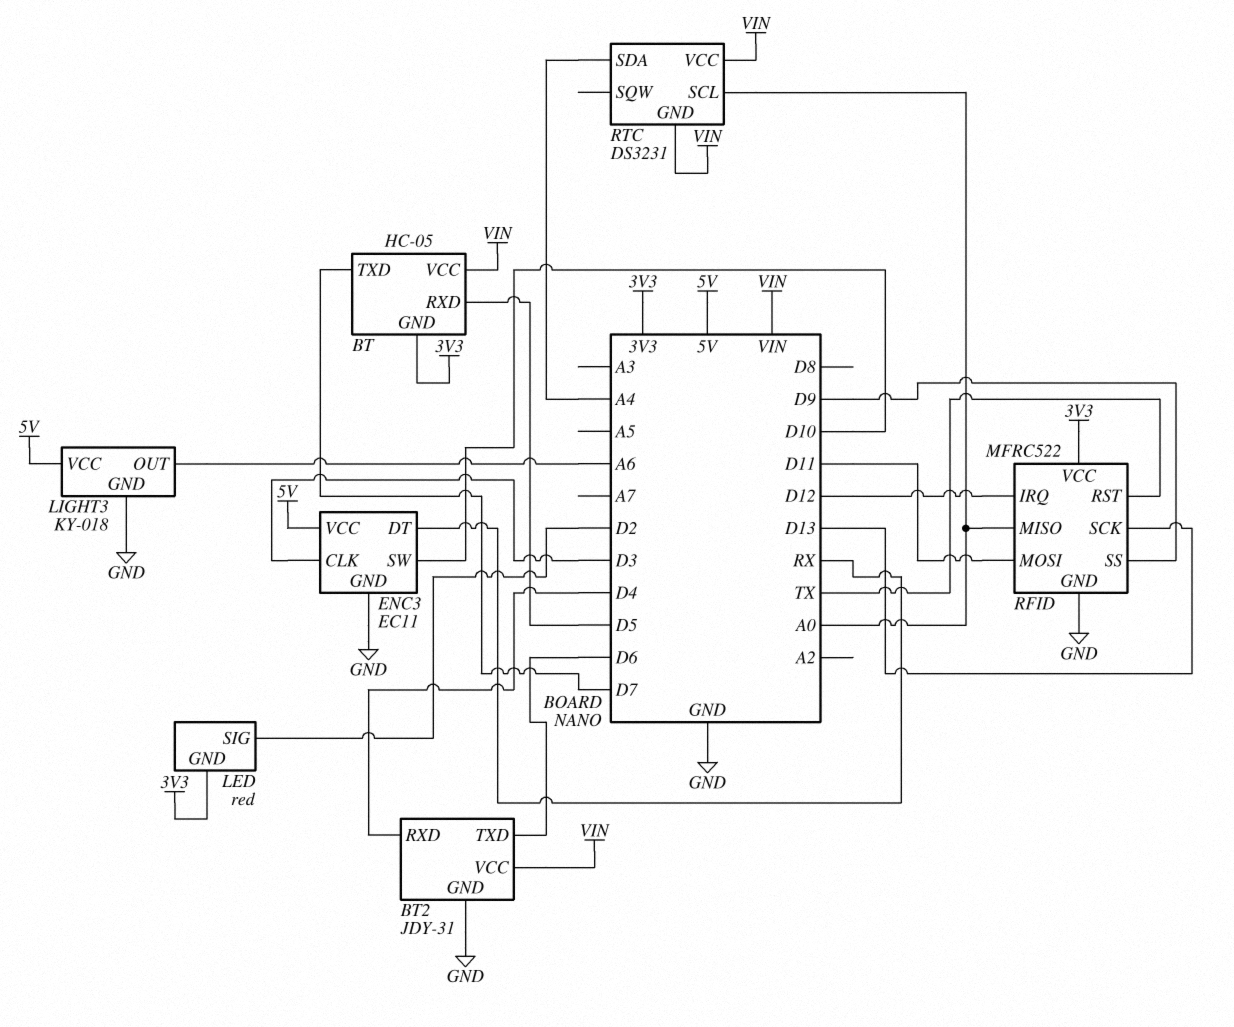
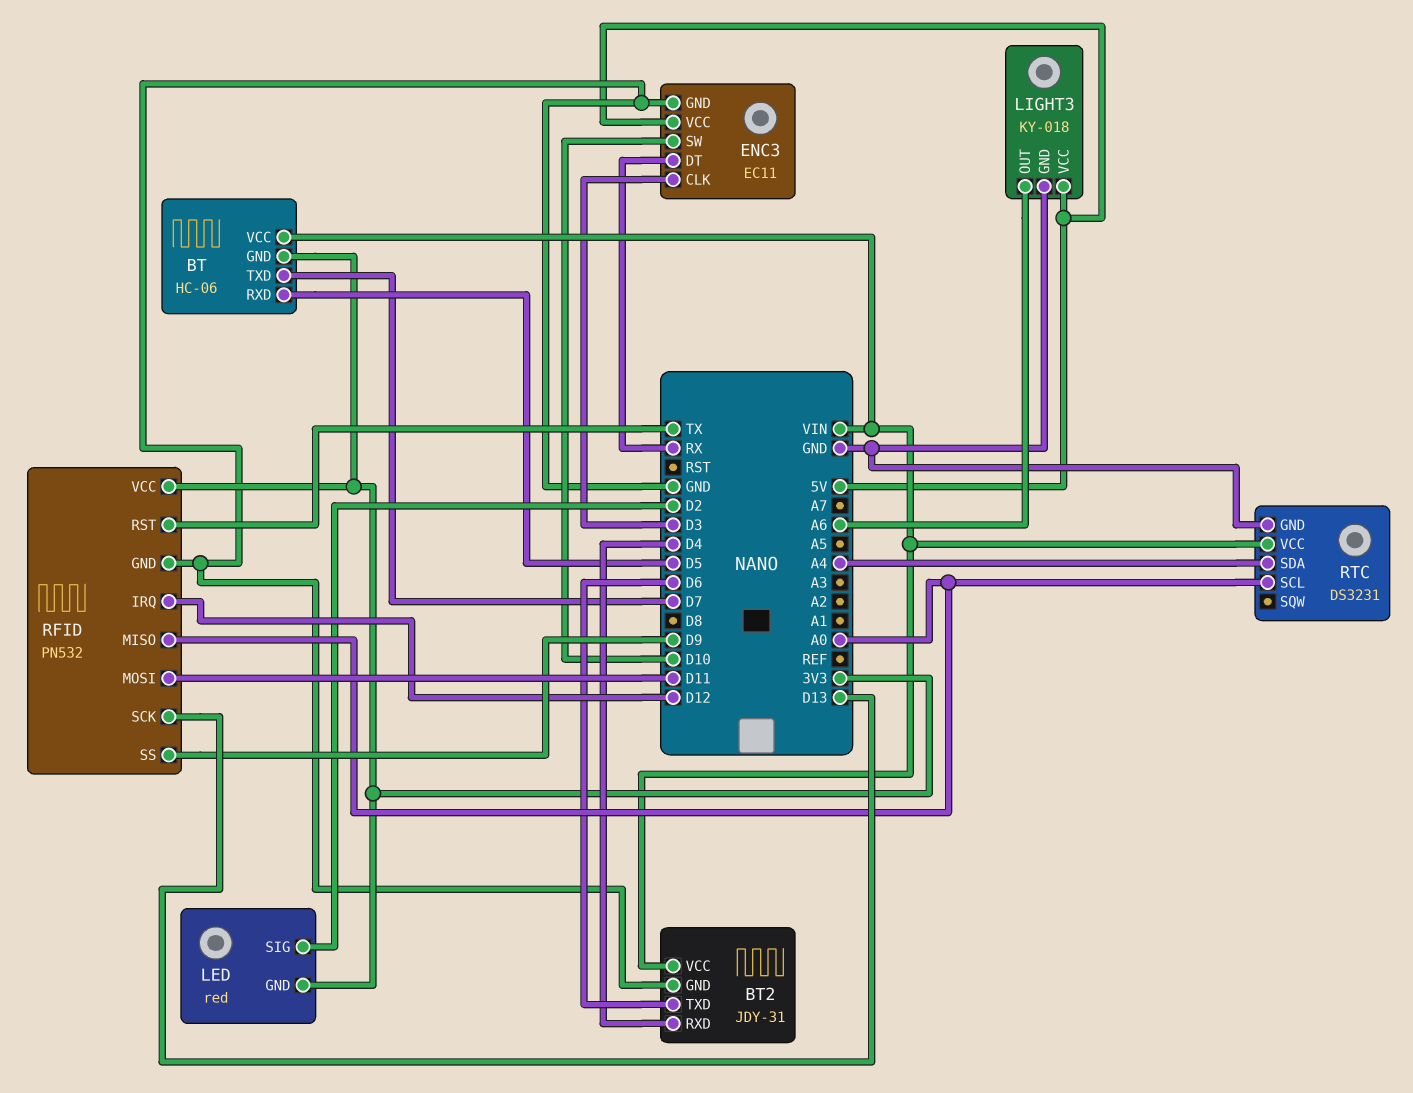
BT: HC-05 -> HC-06
RFID: MFRC522 -> PN532
RTC pin GND: VIN -> GND

